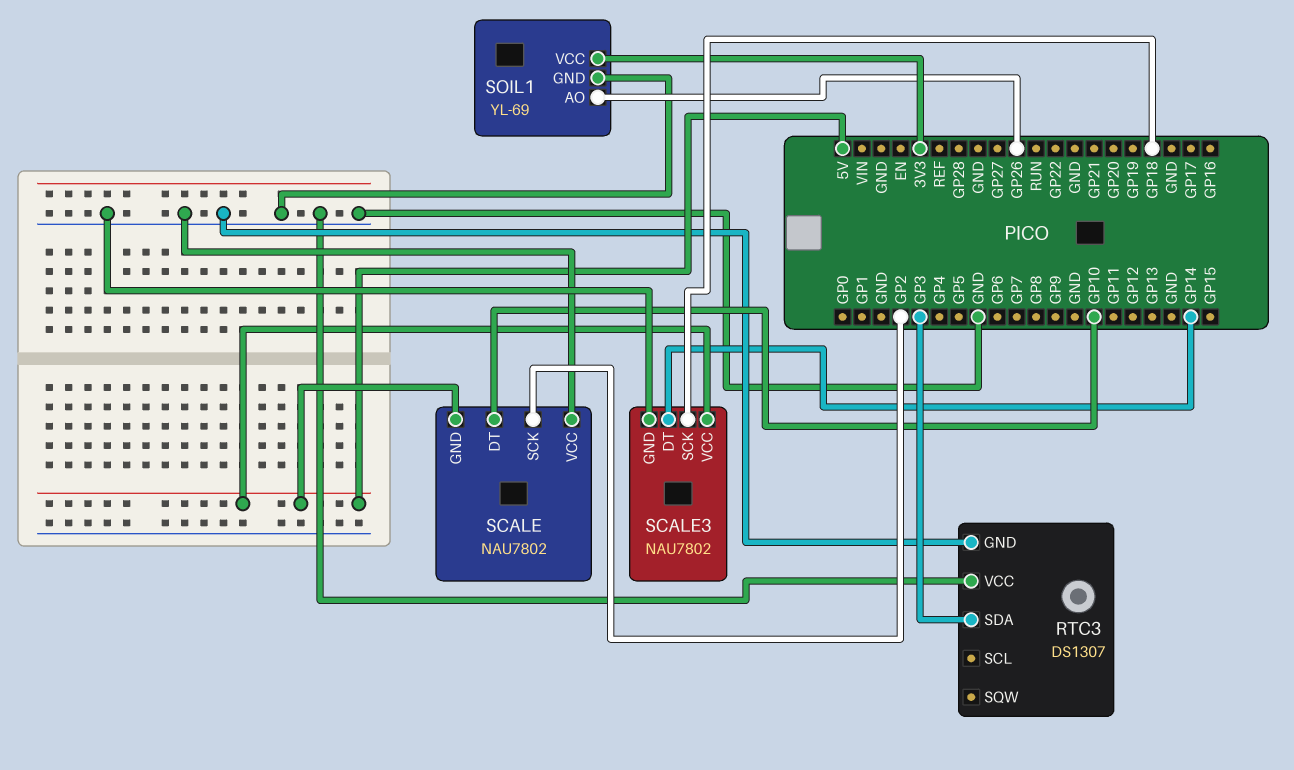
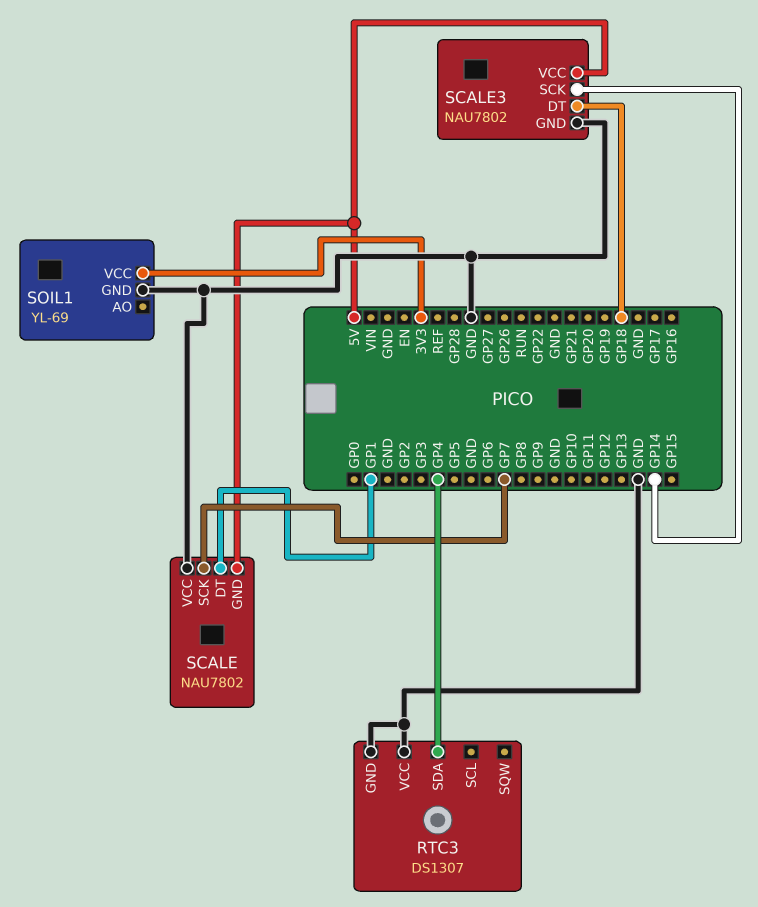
RTC3 pin SDA: GP3 -> GP4
SCALE pin DT: GP10 -> GP1
SCALE pin SCK: GP2 -> GP7
SCALE3 pin DT: GP14 -> GP18
SCALE3 pin SCK: GP18 -> GP14
SOIL1 pin AO: GP26 -> none

